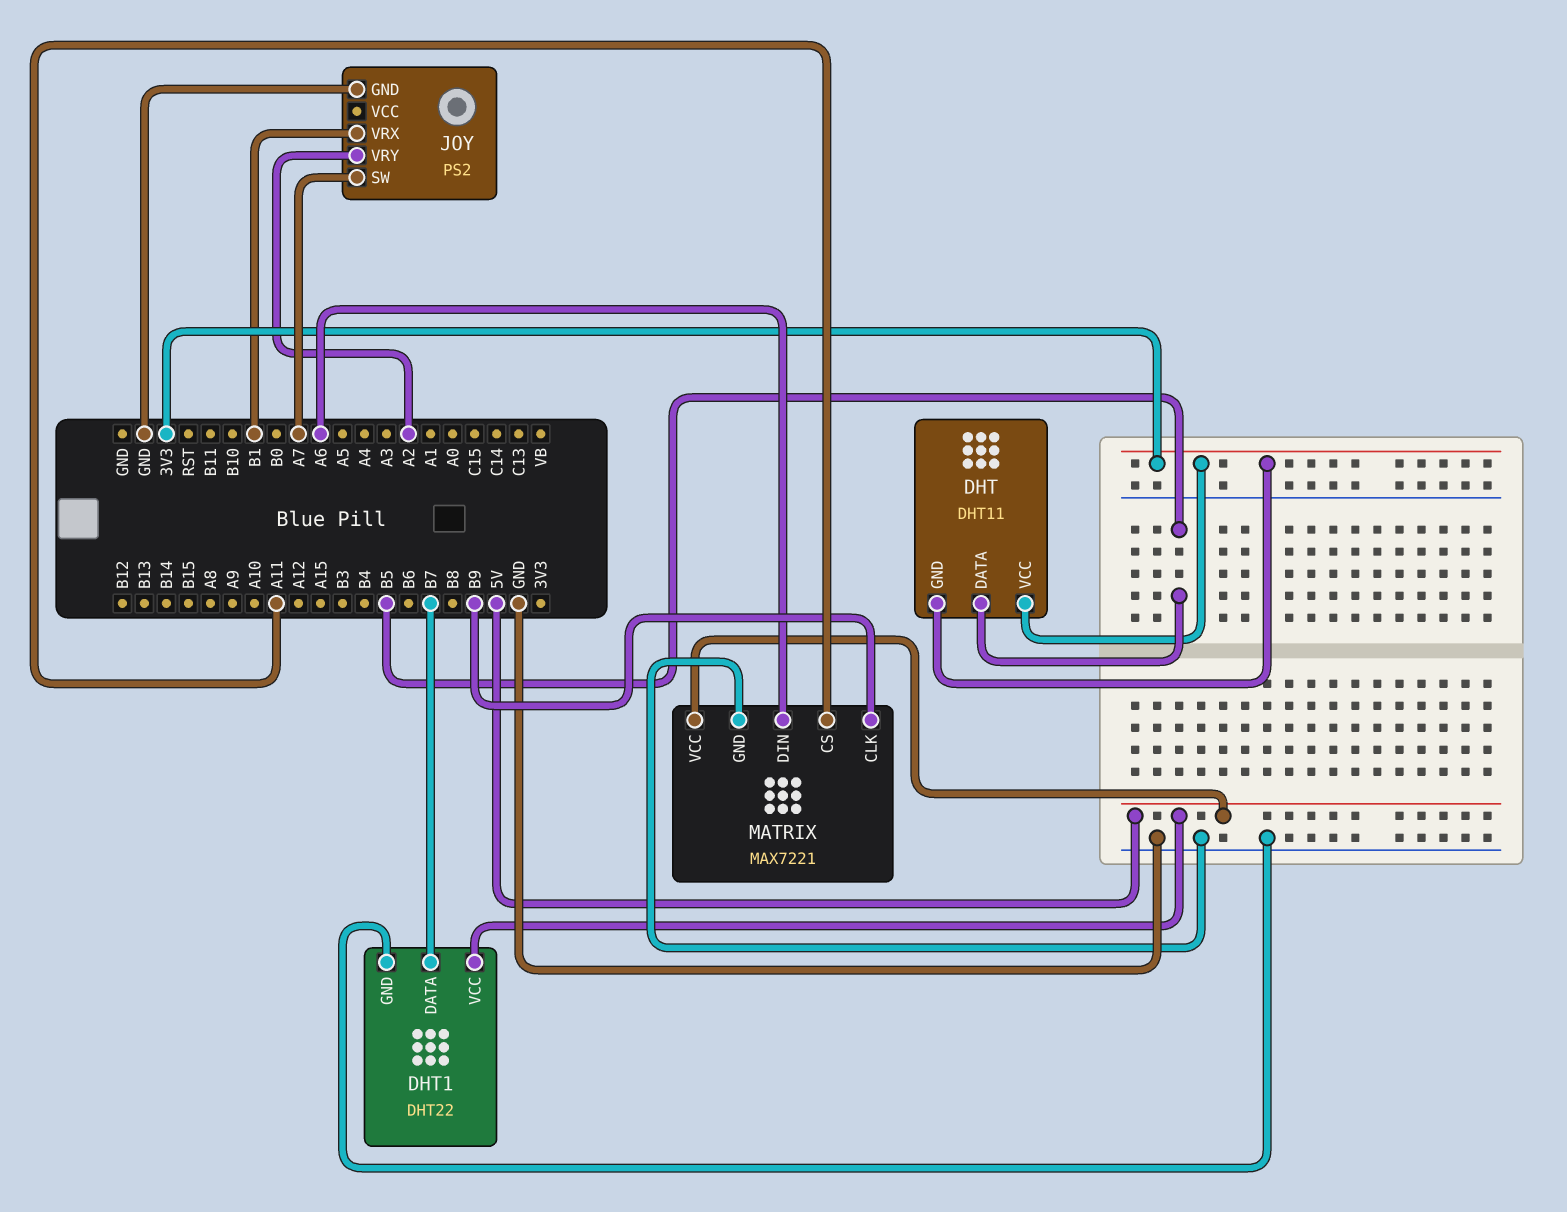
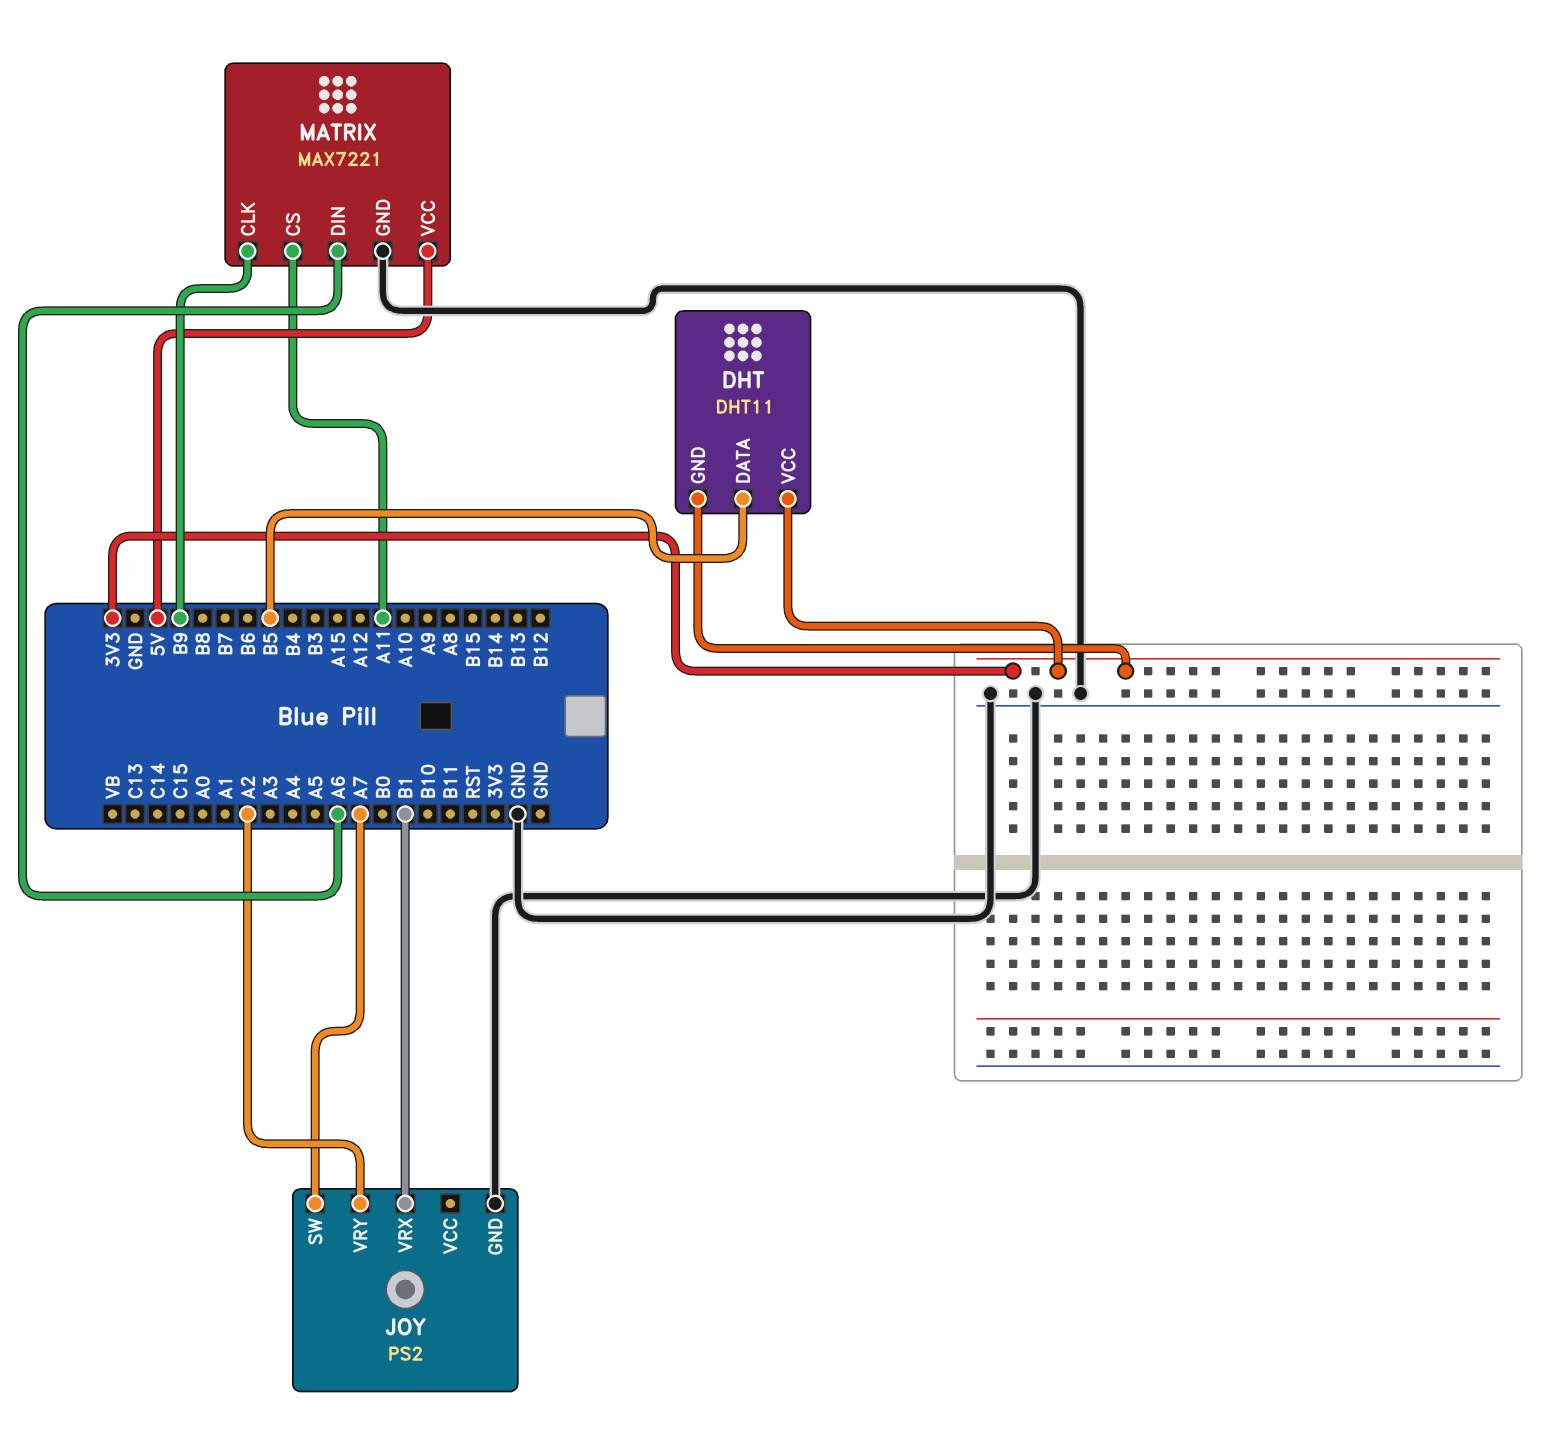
DHT1: DHT22 -> none
DHT1 pin DATA: B7 -> none
DHT1 pin GND: GND -> none
DHT1 pin VCC: 5V -> none

